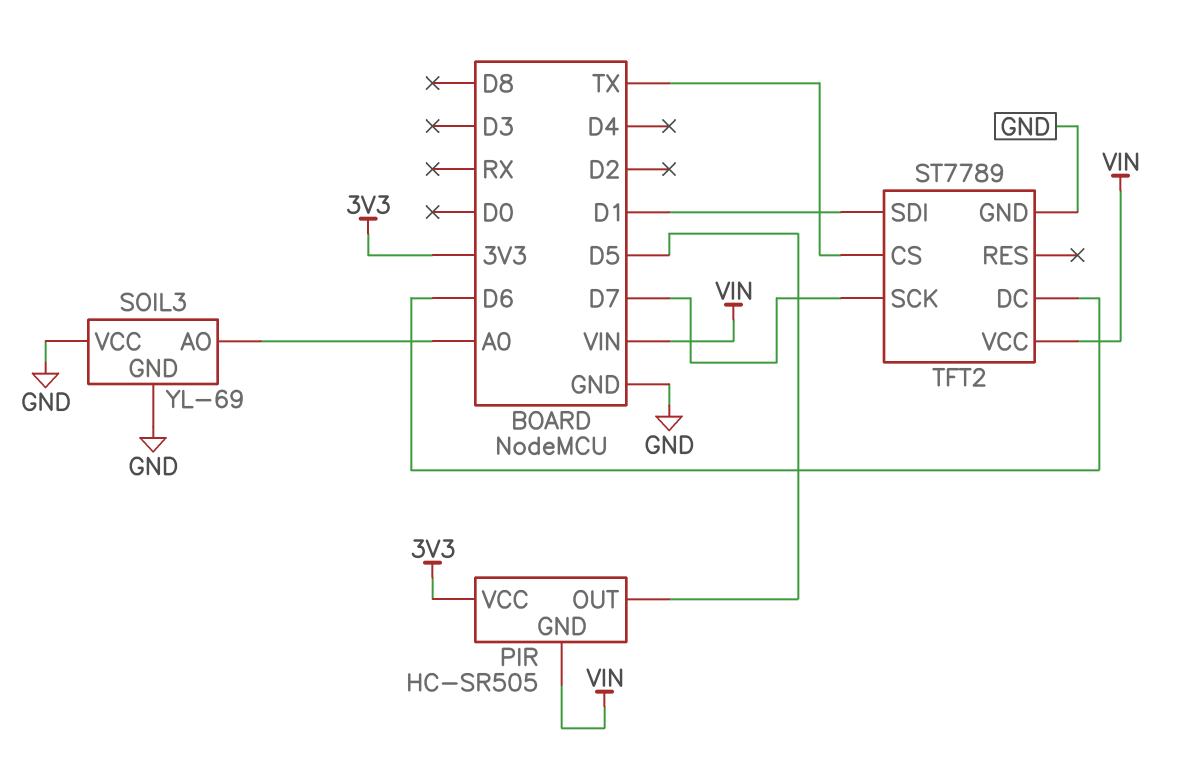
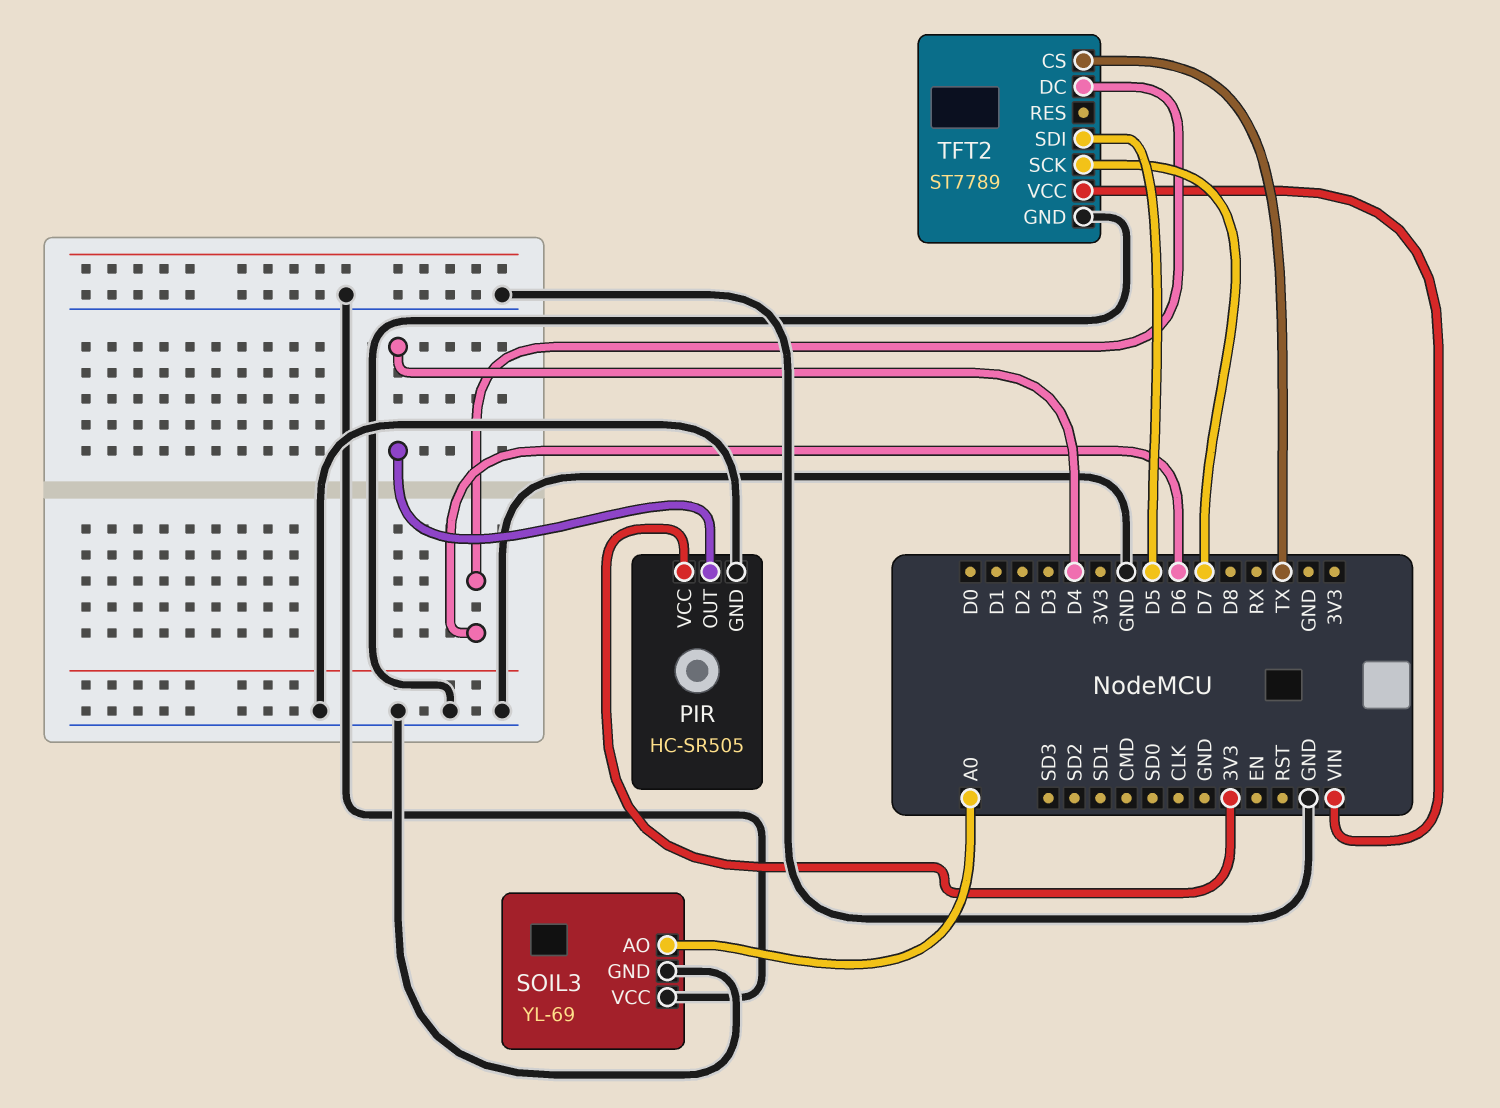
PIR pin GND: VIN -> GND
PIR pin OUT: D5 -> D4
TFT2 pin SDI: D1 -> D5

